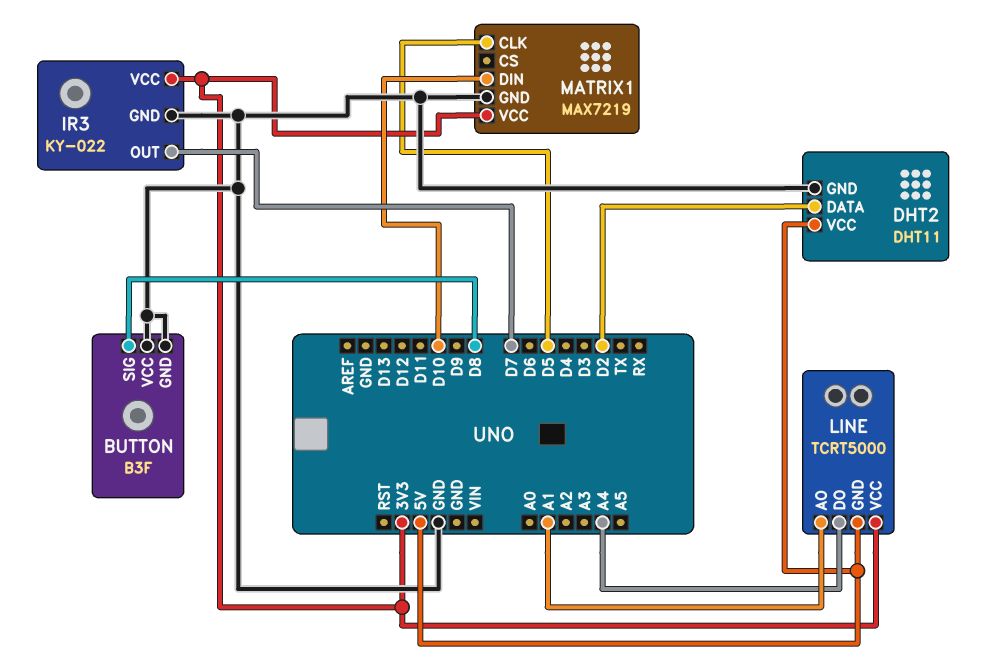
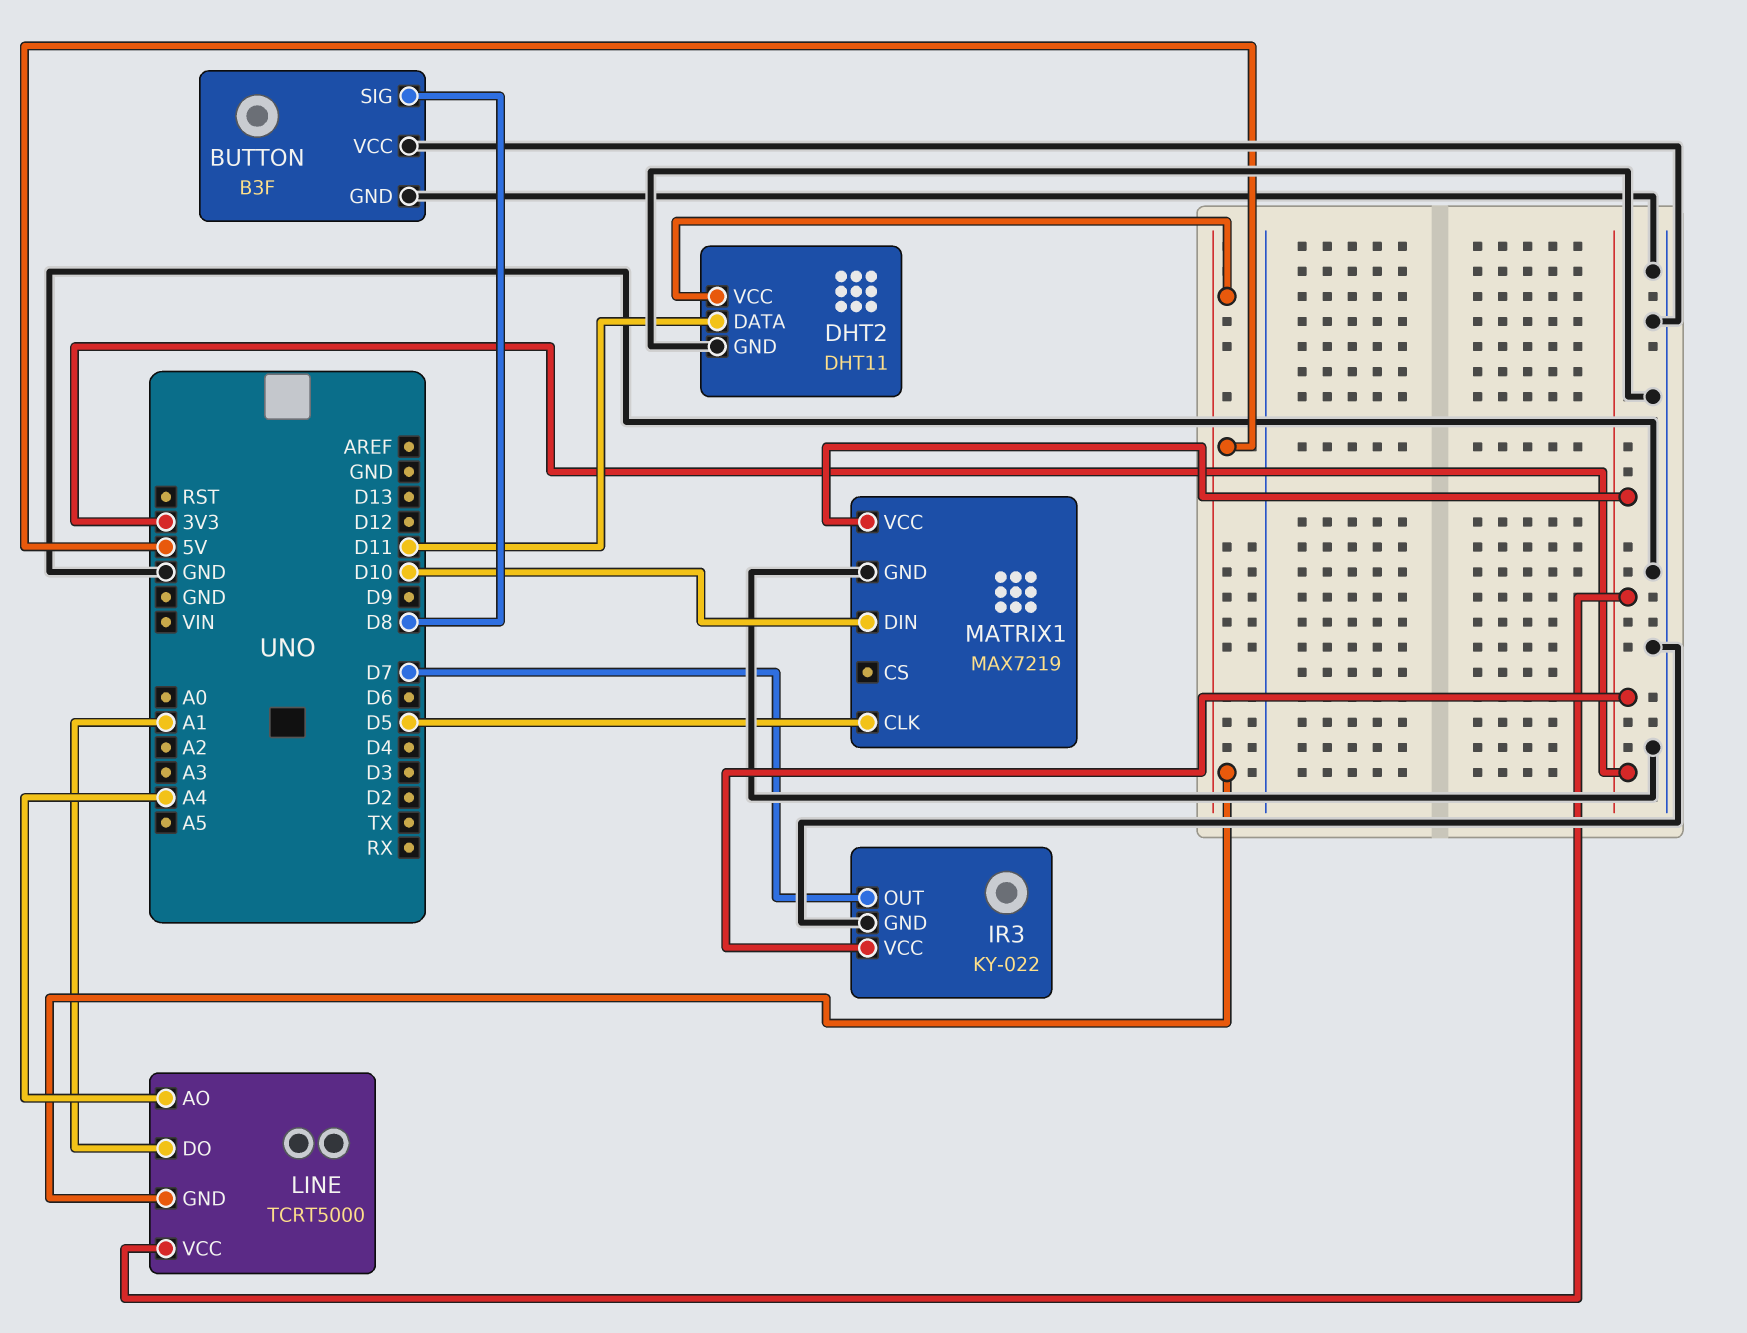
DHT2 pin DATA: D2 -> D11
LINE pin AO: A1 -> A4
LINE pin DO: A4 -> A1

